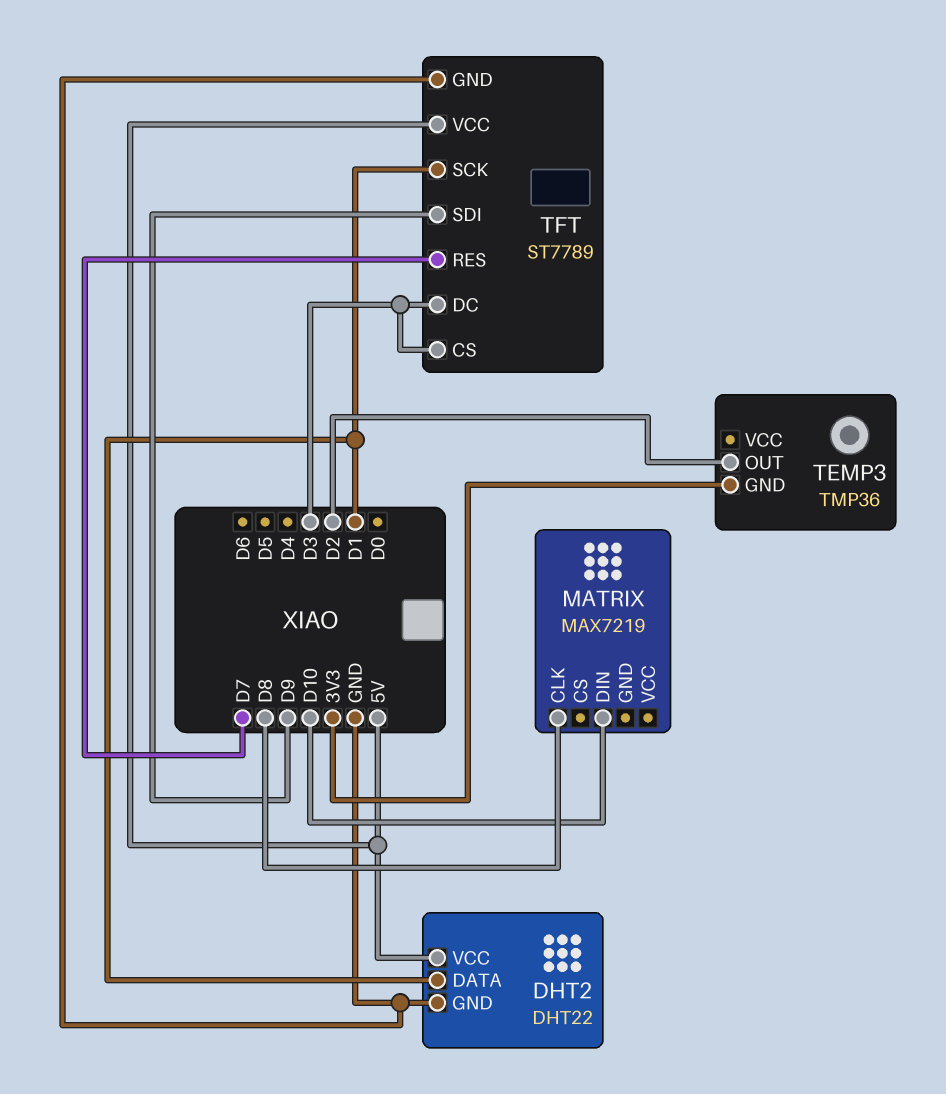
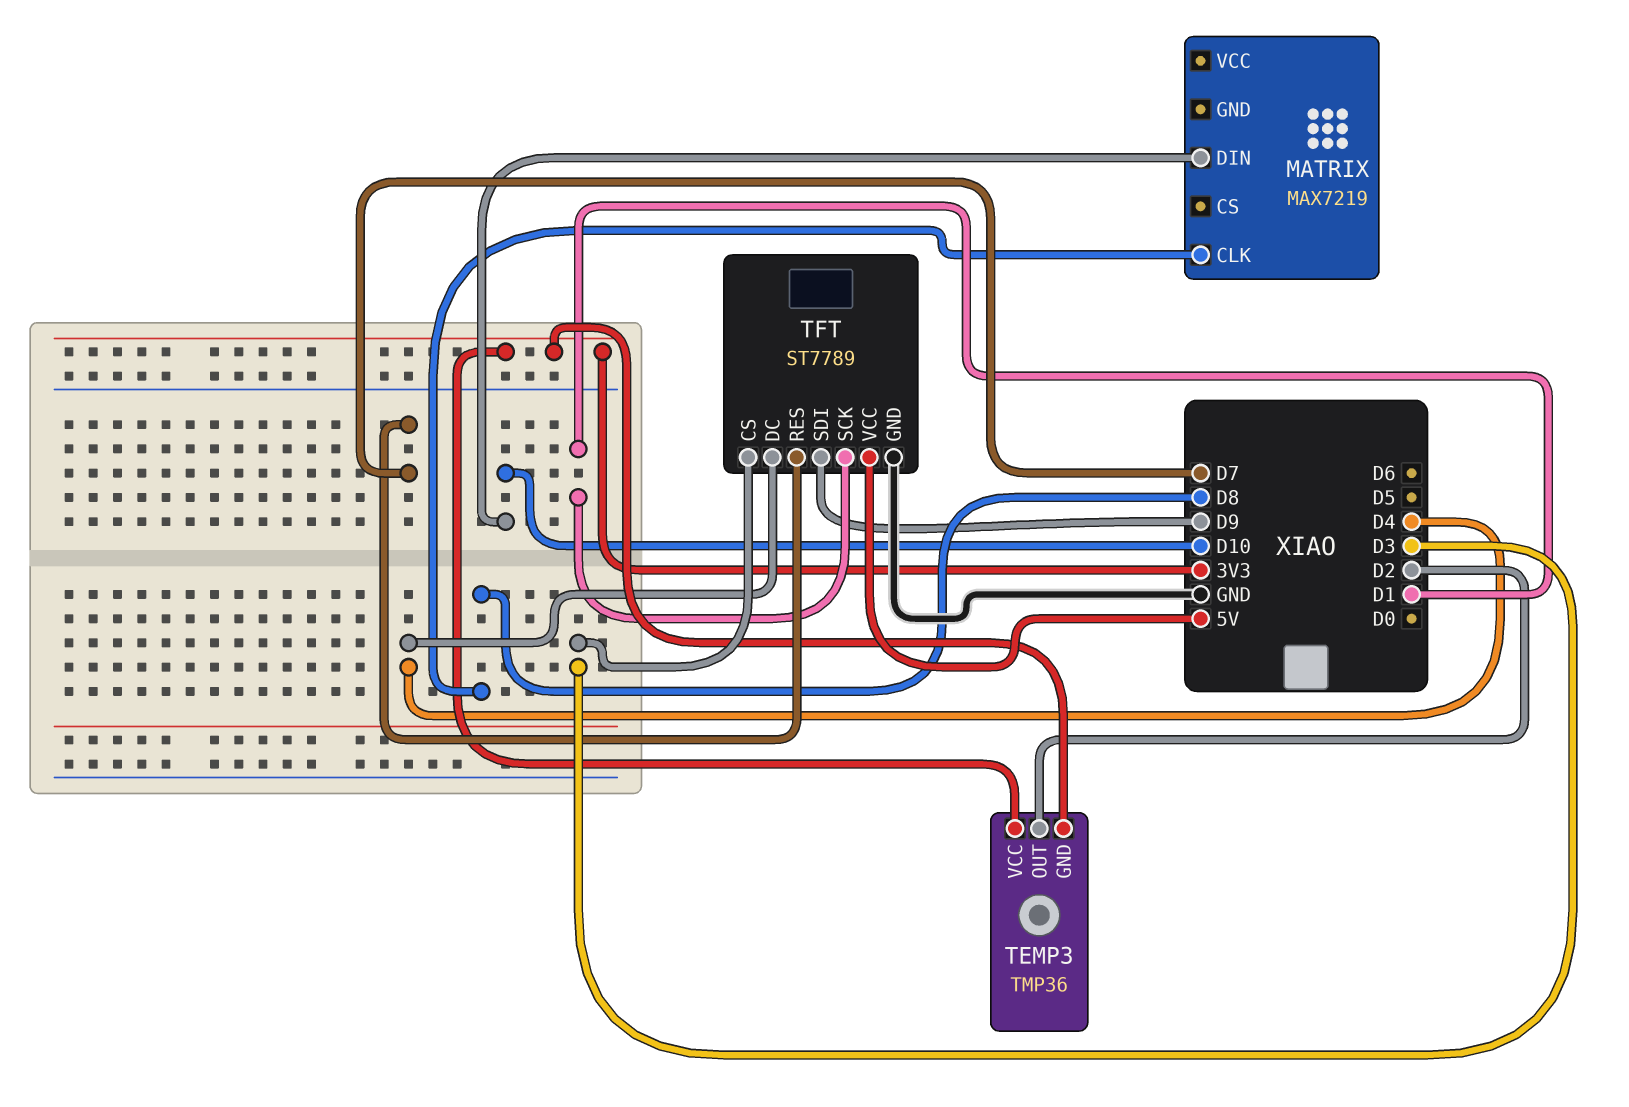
DHT2: DHT22 -> none
DHT2 pin DATA: D1 -> none
DHT2 pin GND: GND -> none
DHT2 pin VCC: 5V -> none
TEMP3 pin VCC: none -> 3V3
TFT pin DC: D3 -> D4

